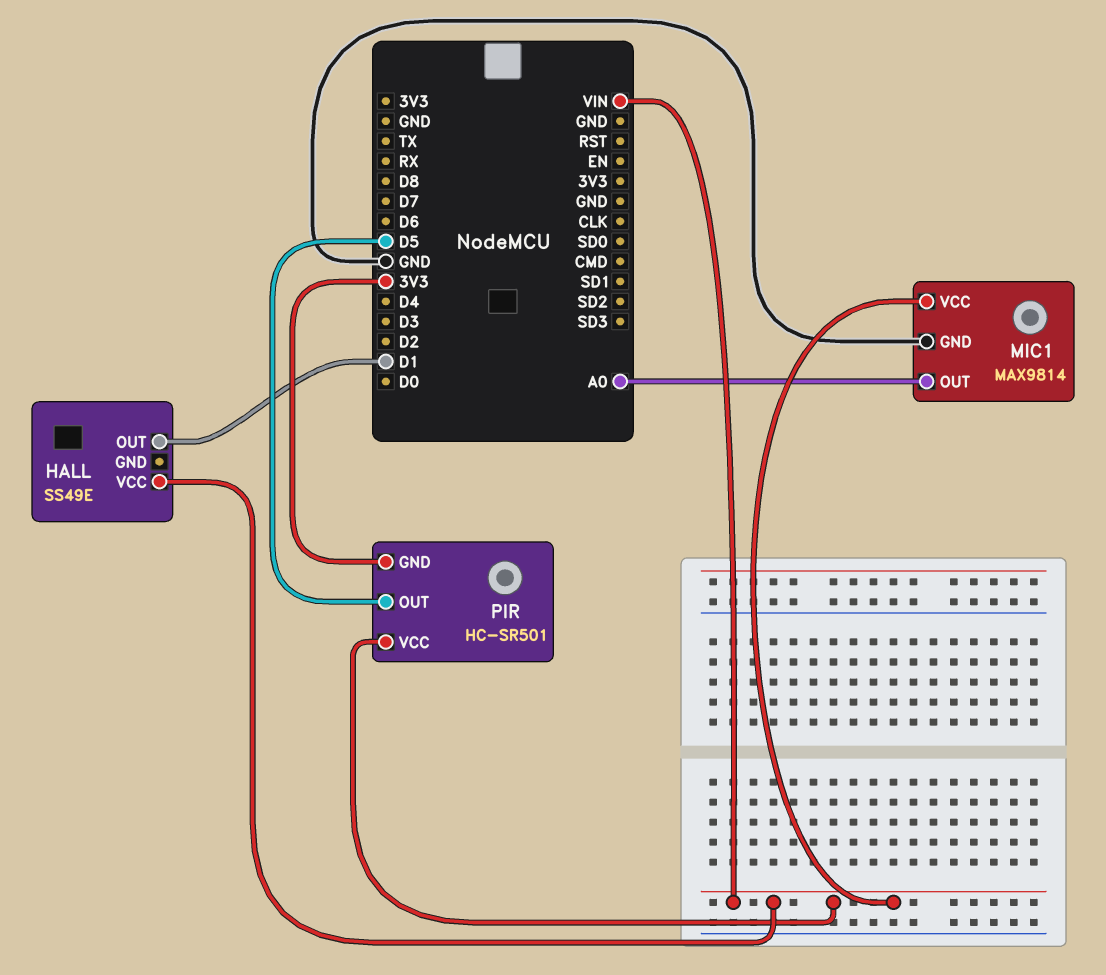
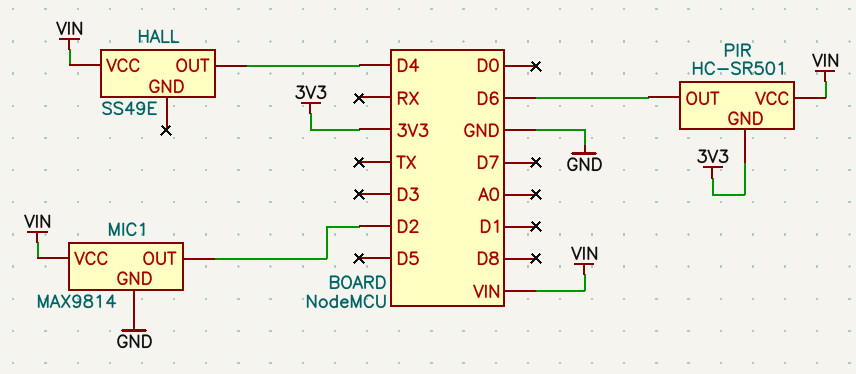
HALL pin OUT: D1 -> D4
MIC1 pin OUT: A0 -> D2
PIR pin OUT: D5 -> D6

